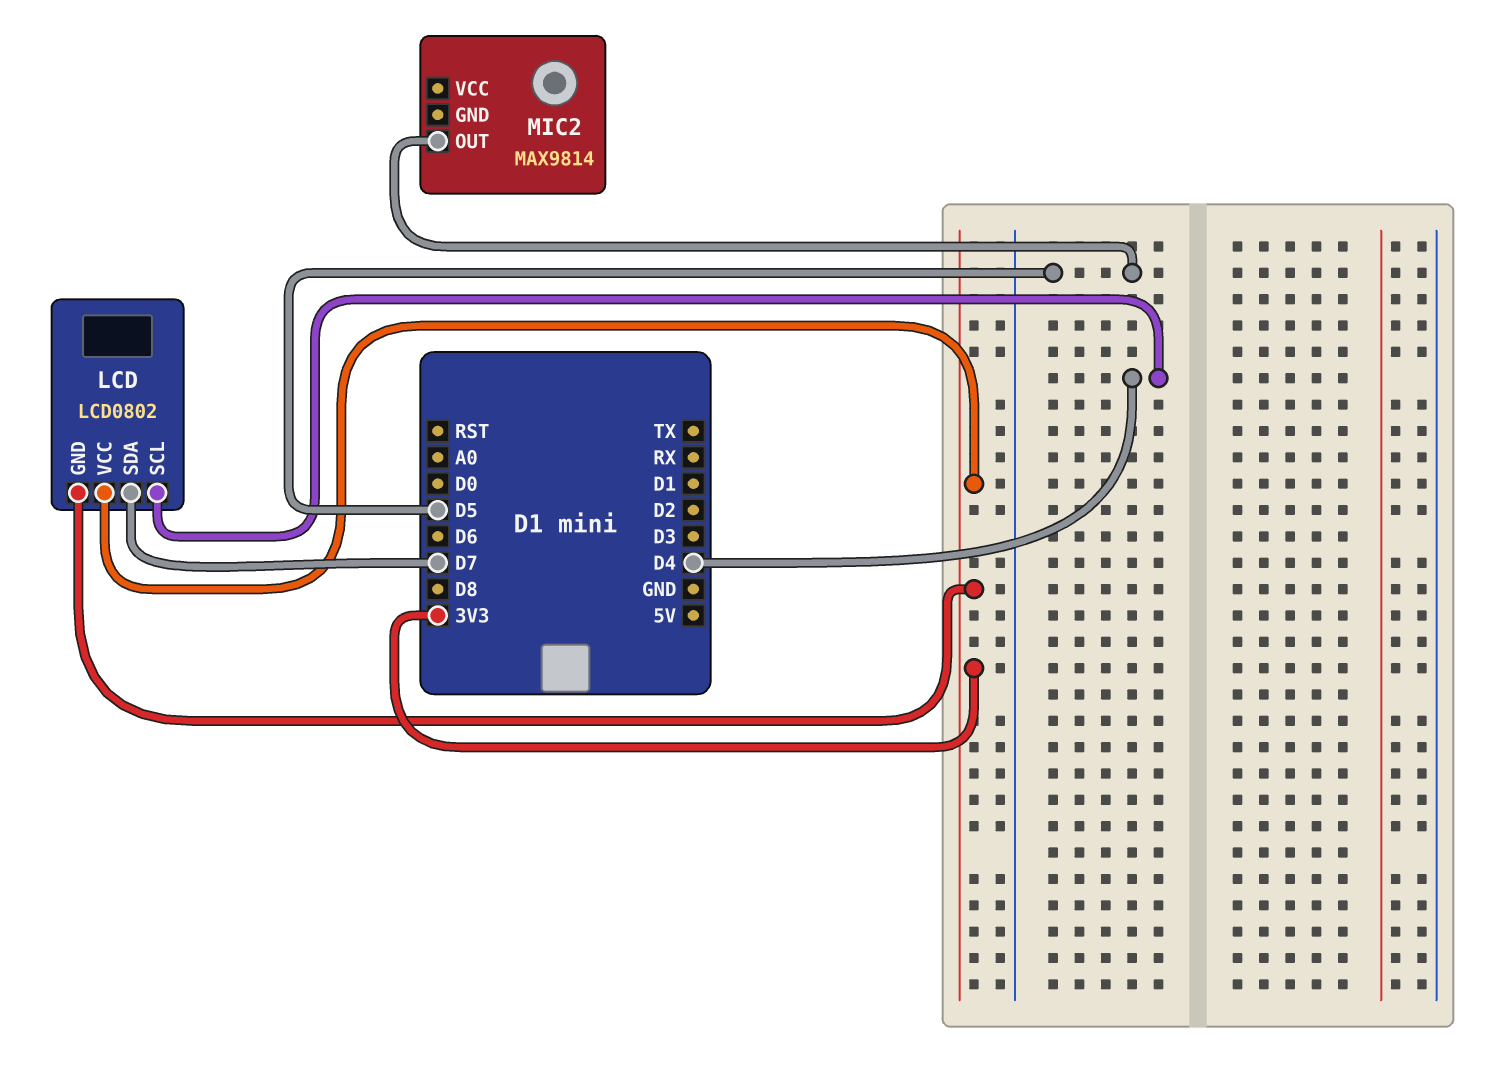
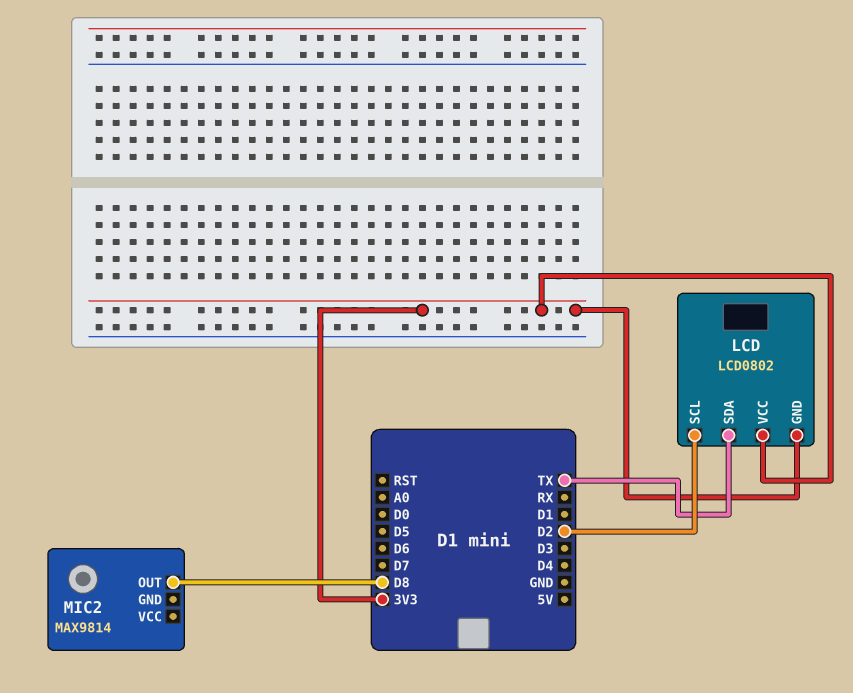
LCD pin SCL: D4 -> D2
LCD pin SDA: D7 -> TX
MIC2 pin OUT: D5 -> D8

